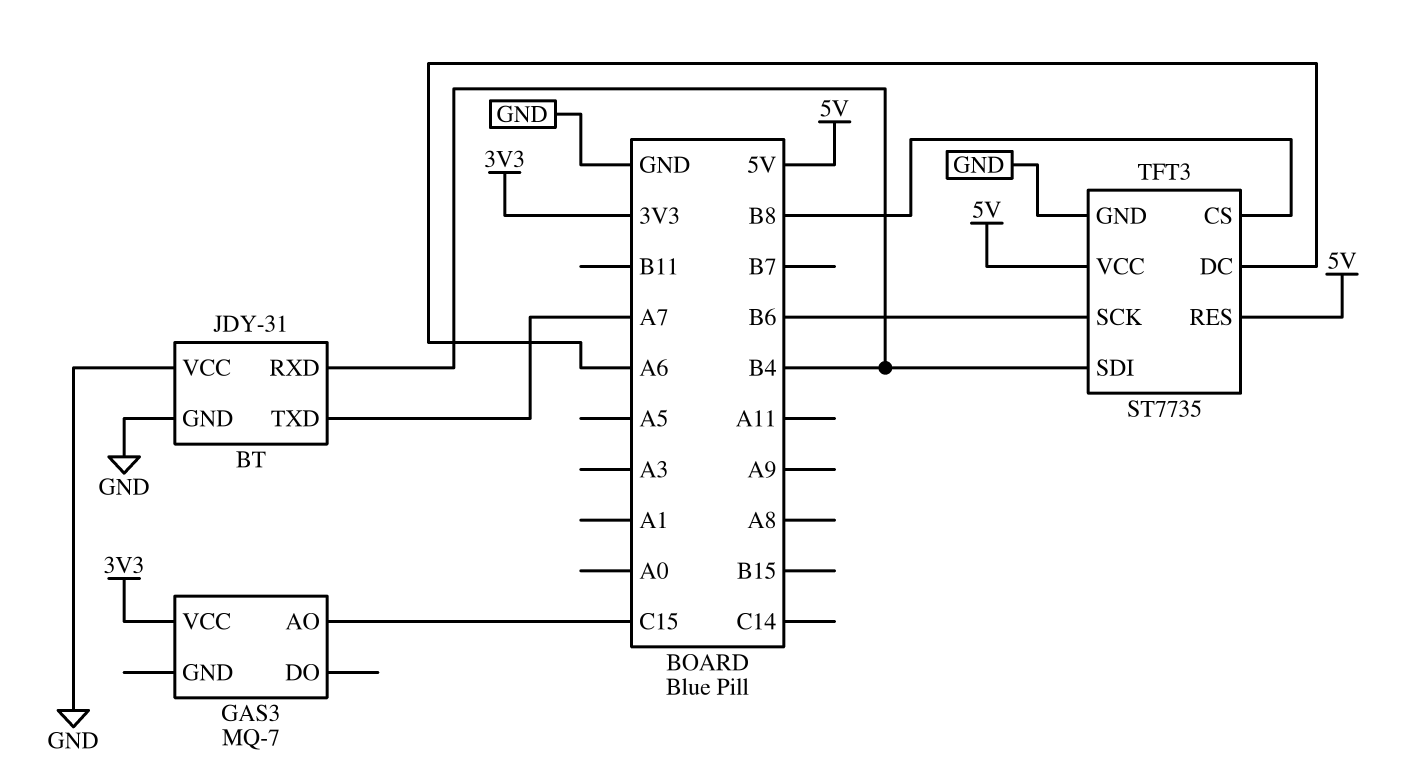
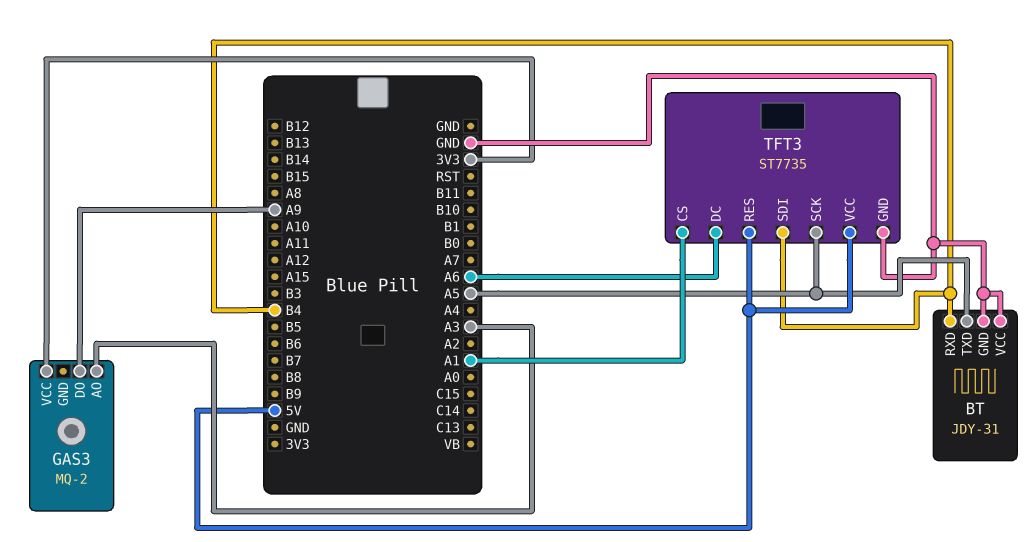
BT pin TXD: A7 -> A5
GAS3: MQ-7 -> MQ-2
GAS3 pin AO: C15 -> A3
GAS3 pin DO: none -> A9
TFT3 pin CS: B8 -> A1
TFT3 pin SCK: B6 -> A5

